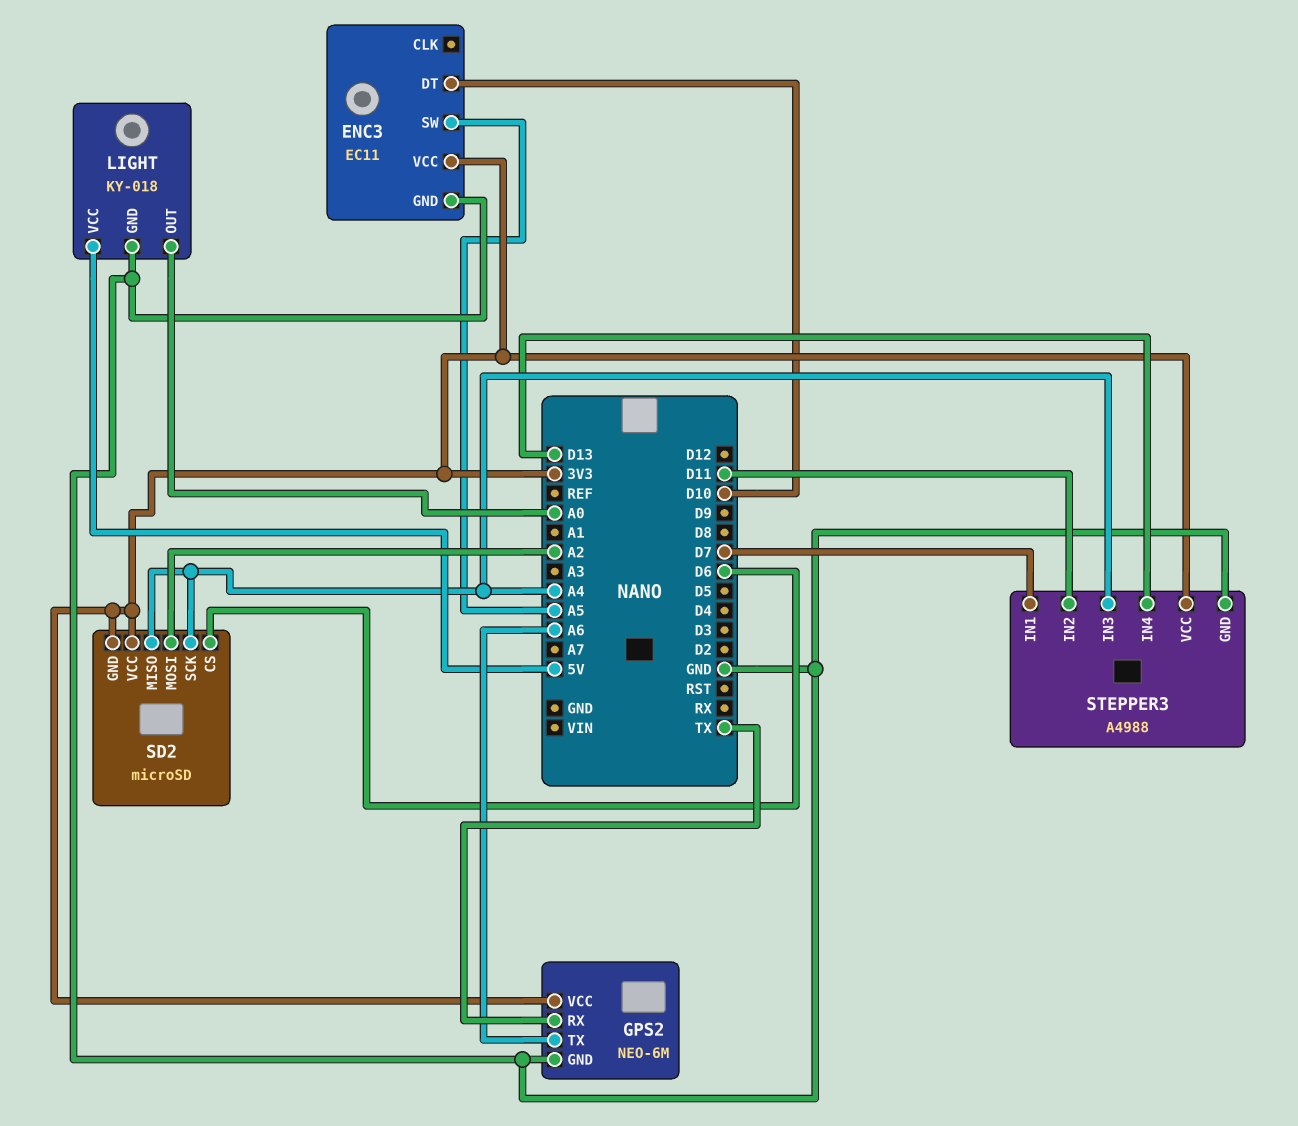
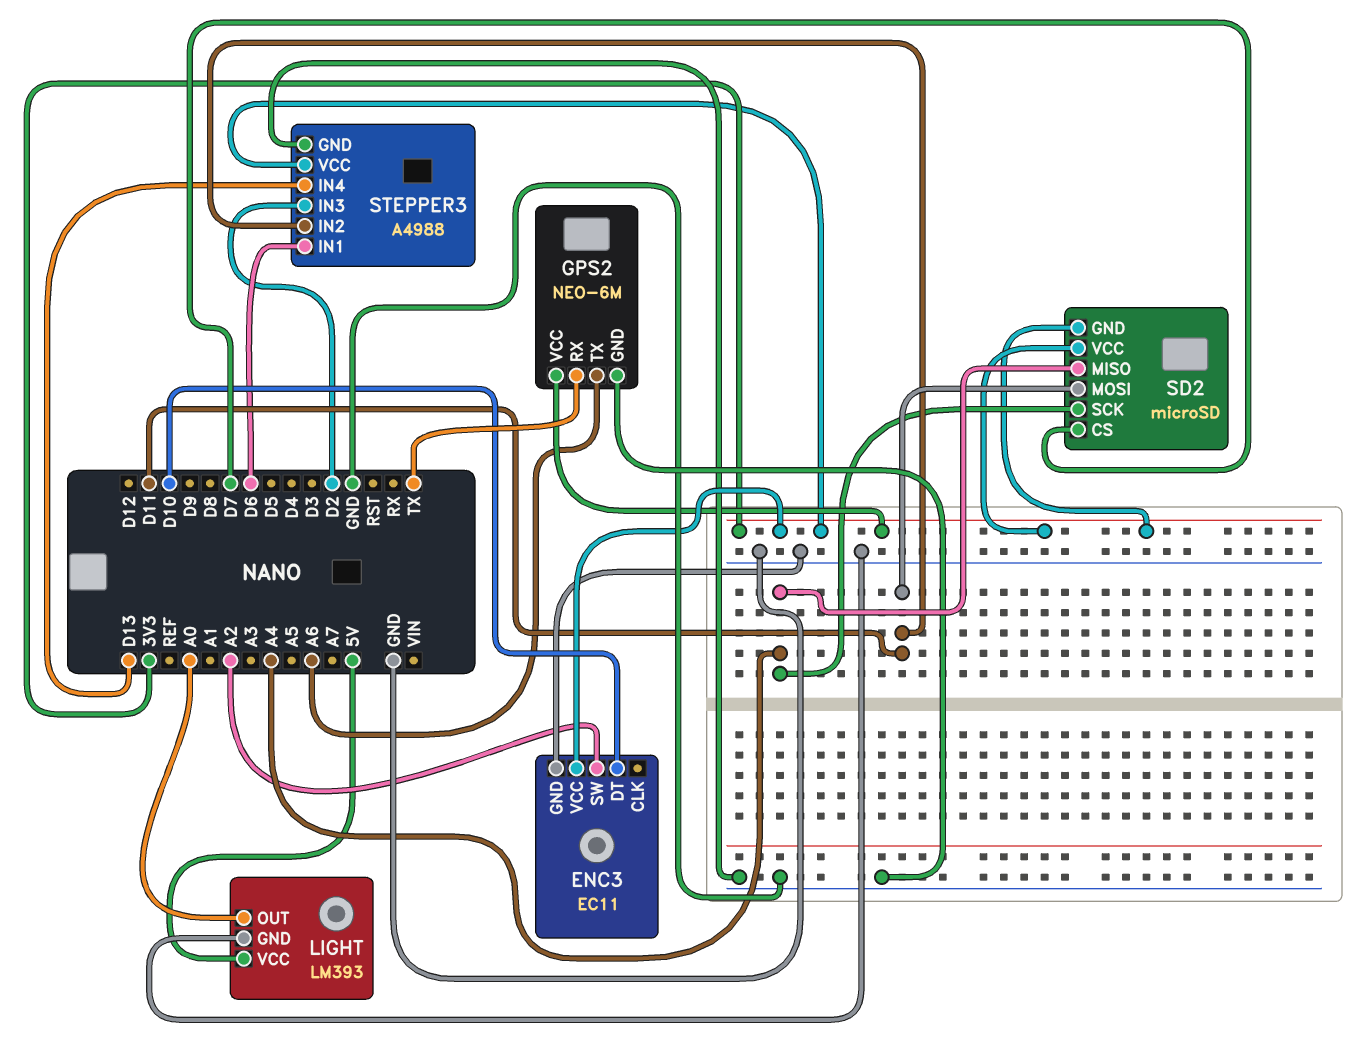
ENC3 pin SW: A5 -> A2
LIGHT: KY-018 -> LM393
SD2 pin CS: D6 -> D7
SD2 pin MOSI: A2 -> D11
STEPPER3 pin IN1: D7 -> D6
STEPPER3 pin IN3: A4 -> D2

